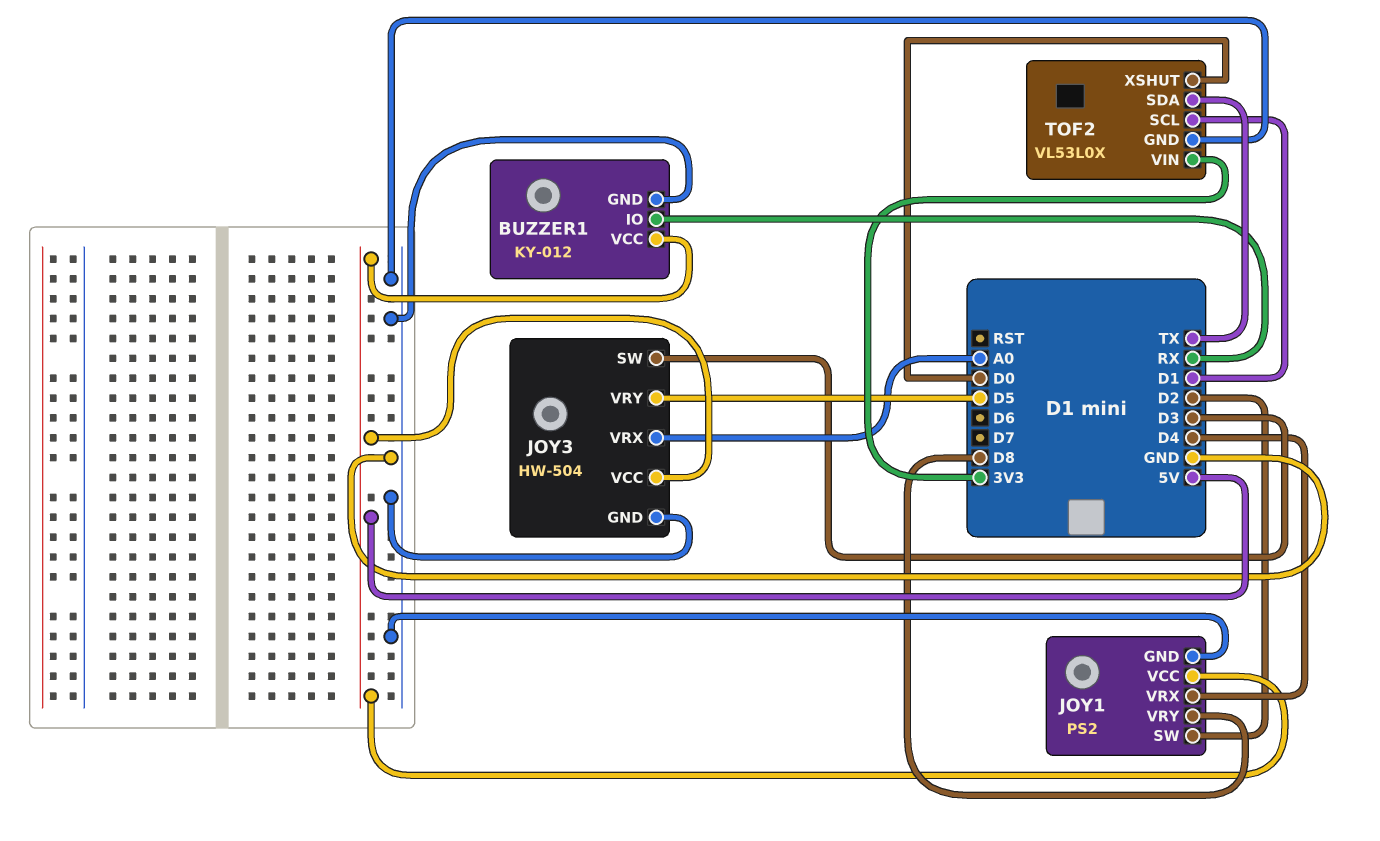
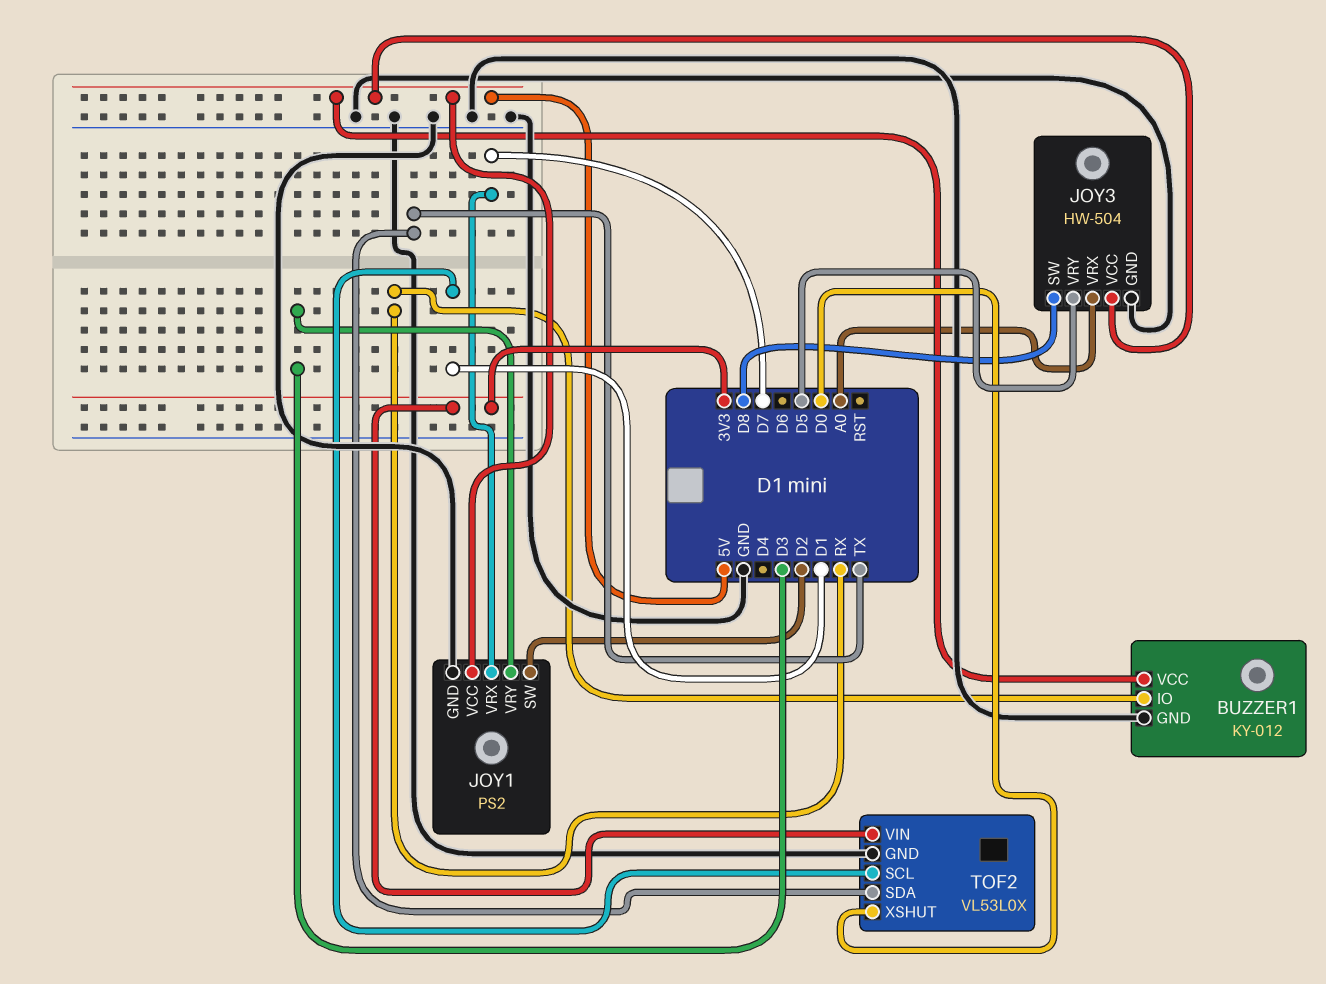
JOY1 pin VRX: D4 -> D7
JOY1 pin VRY: D8 -> D3
JOY3 pin SW: D3 -> D8

